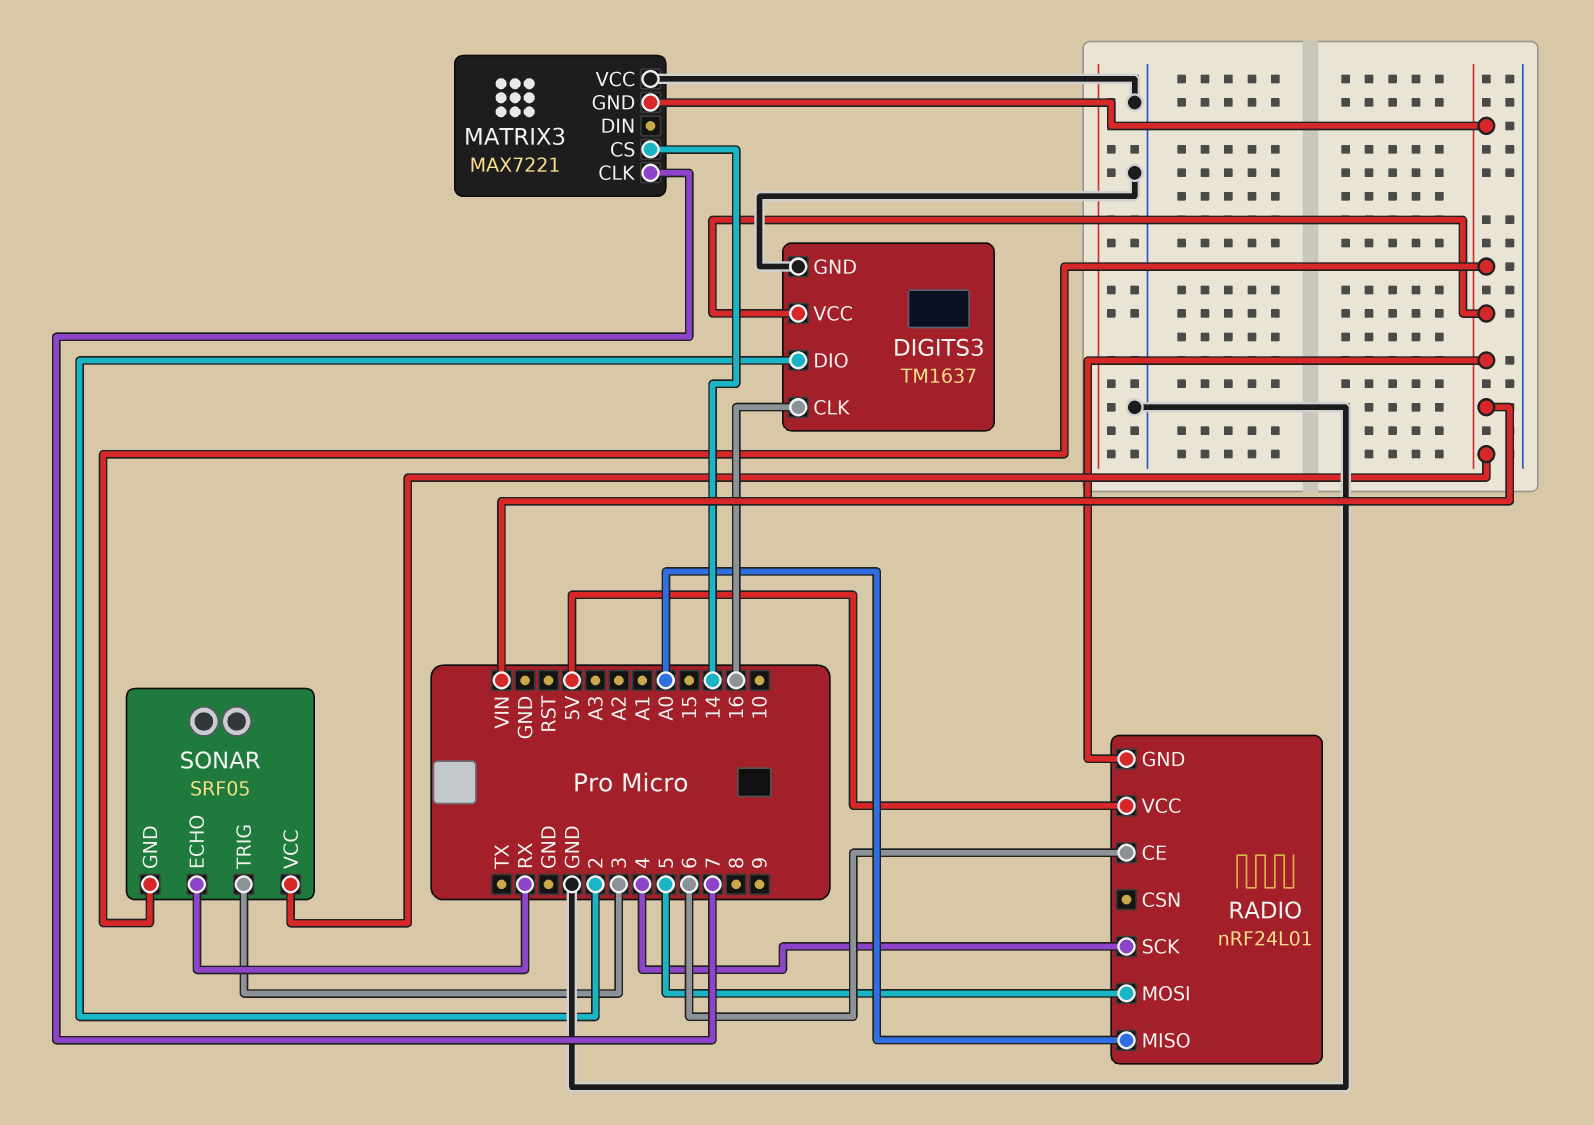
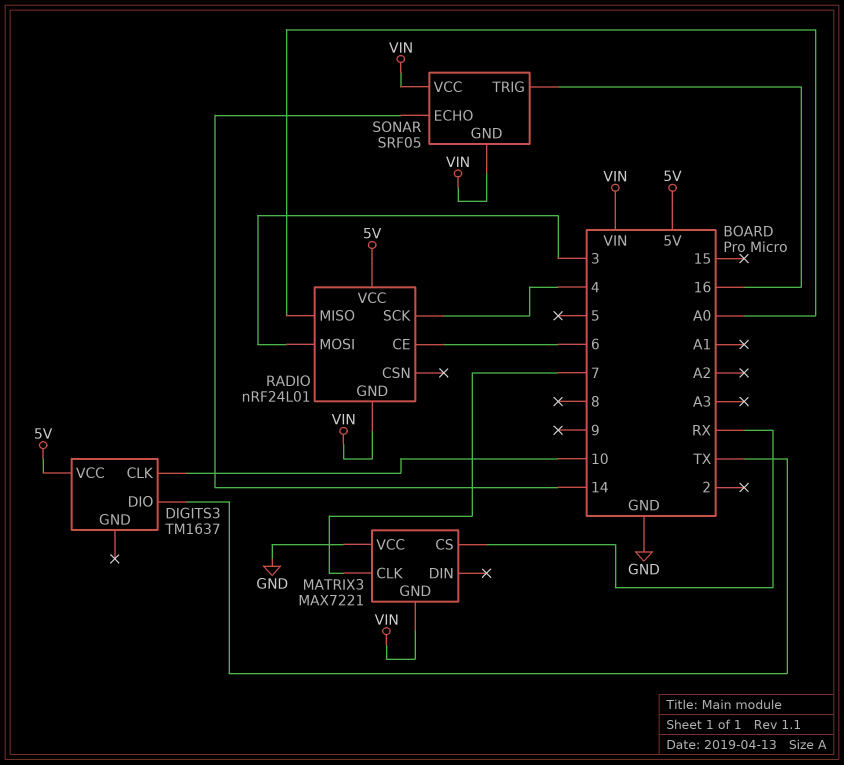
DIGITS3 pin CLK: 16 -> 10
DIGITS3 pin DIO: 2 -> TX
DIGITS3 pin GND: GND -> none
DIGITS3 pin VCC: VIN -> 5V
MATRIX3 pin CS: 14 -> RX
RADIO pin MOSI: 5 -> 3
SONAR pin ECHO: RX -> 14
SONAR pin TRIG: 3 -> 16

